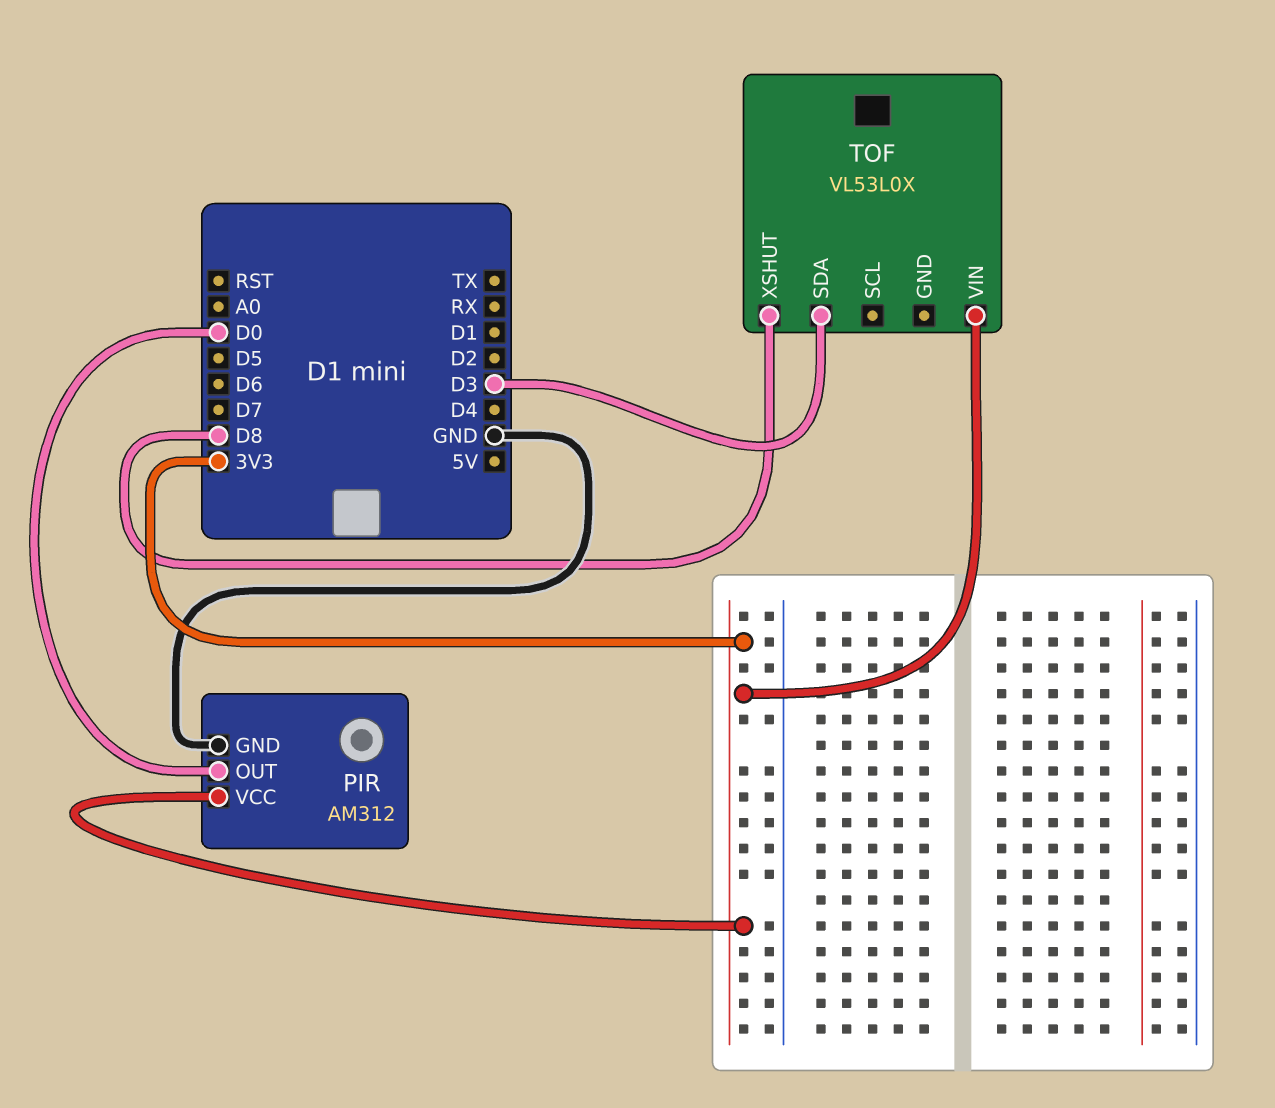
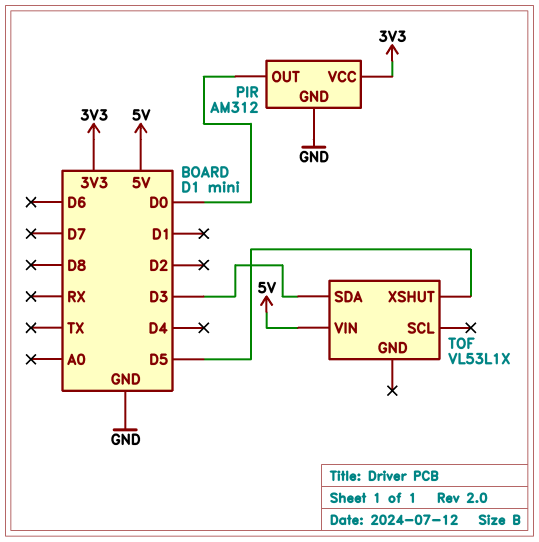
TOF: VL53L0X -> VL53L1X
TOF pin VIN: 3V3 -> 5V
TOF pin XSHUT: D8 -> D5

